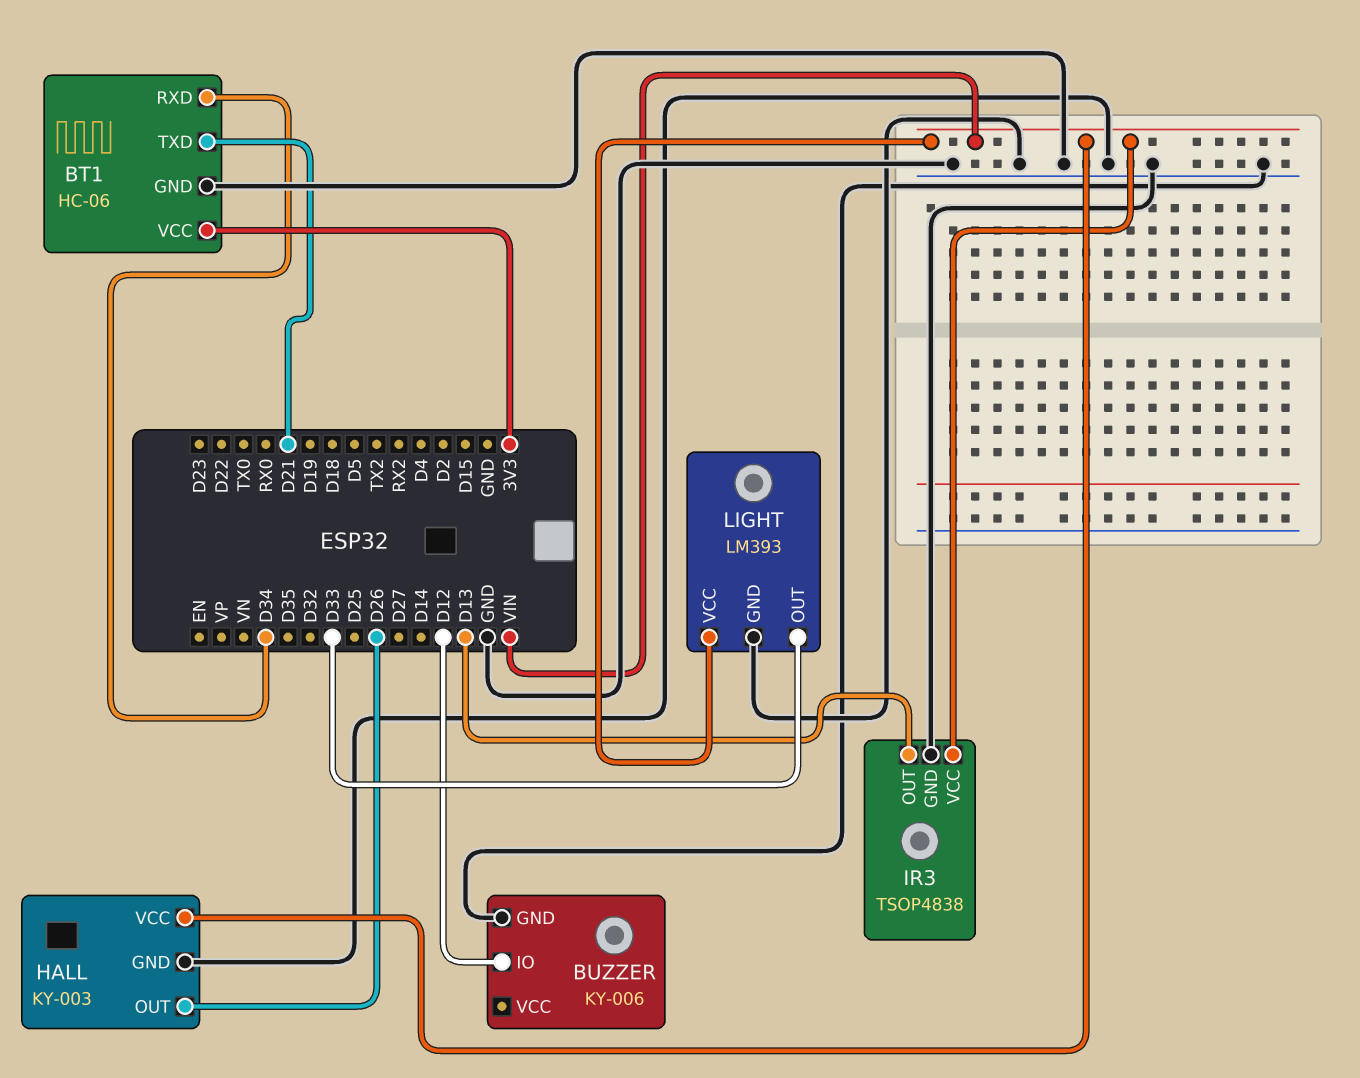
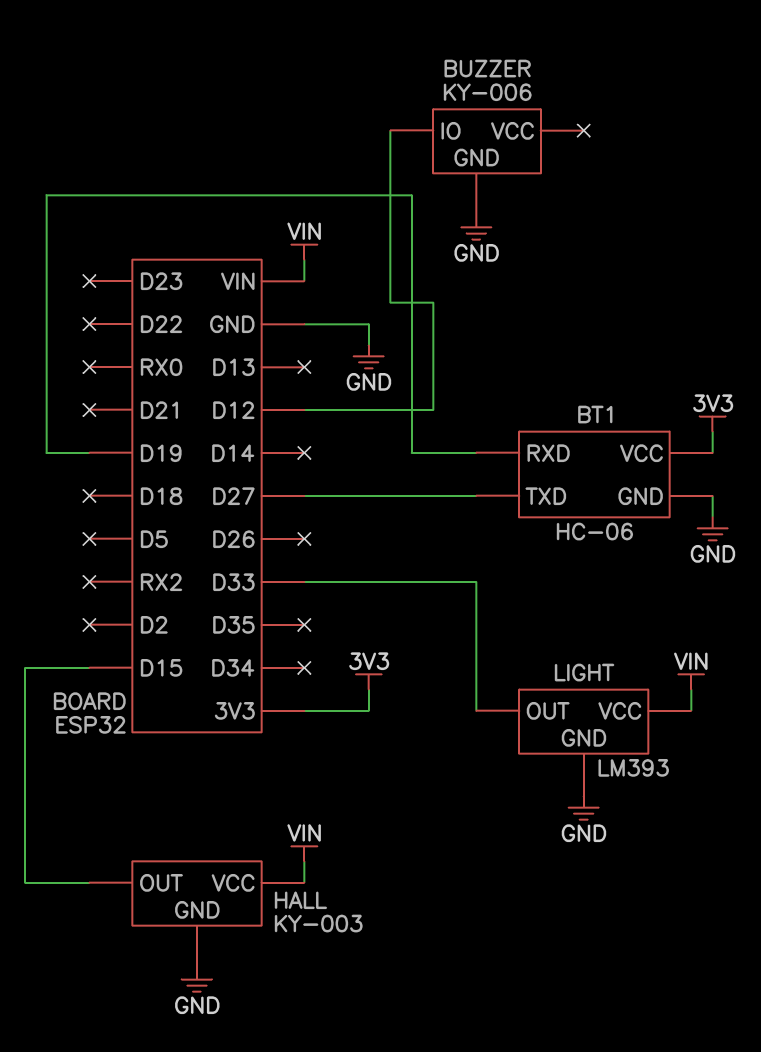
BT1 pin RXD: D34 -> D19
BT1 pin TXD: D21 -> D27
HALL pin OUT: D26 -> D15
IR3: TSOP4838 -> none
IR3 pin GND: GND -> none
IR3 pin OUT: D13 -> none
IR3 pin VCC: VIN -> none

